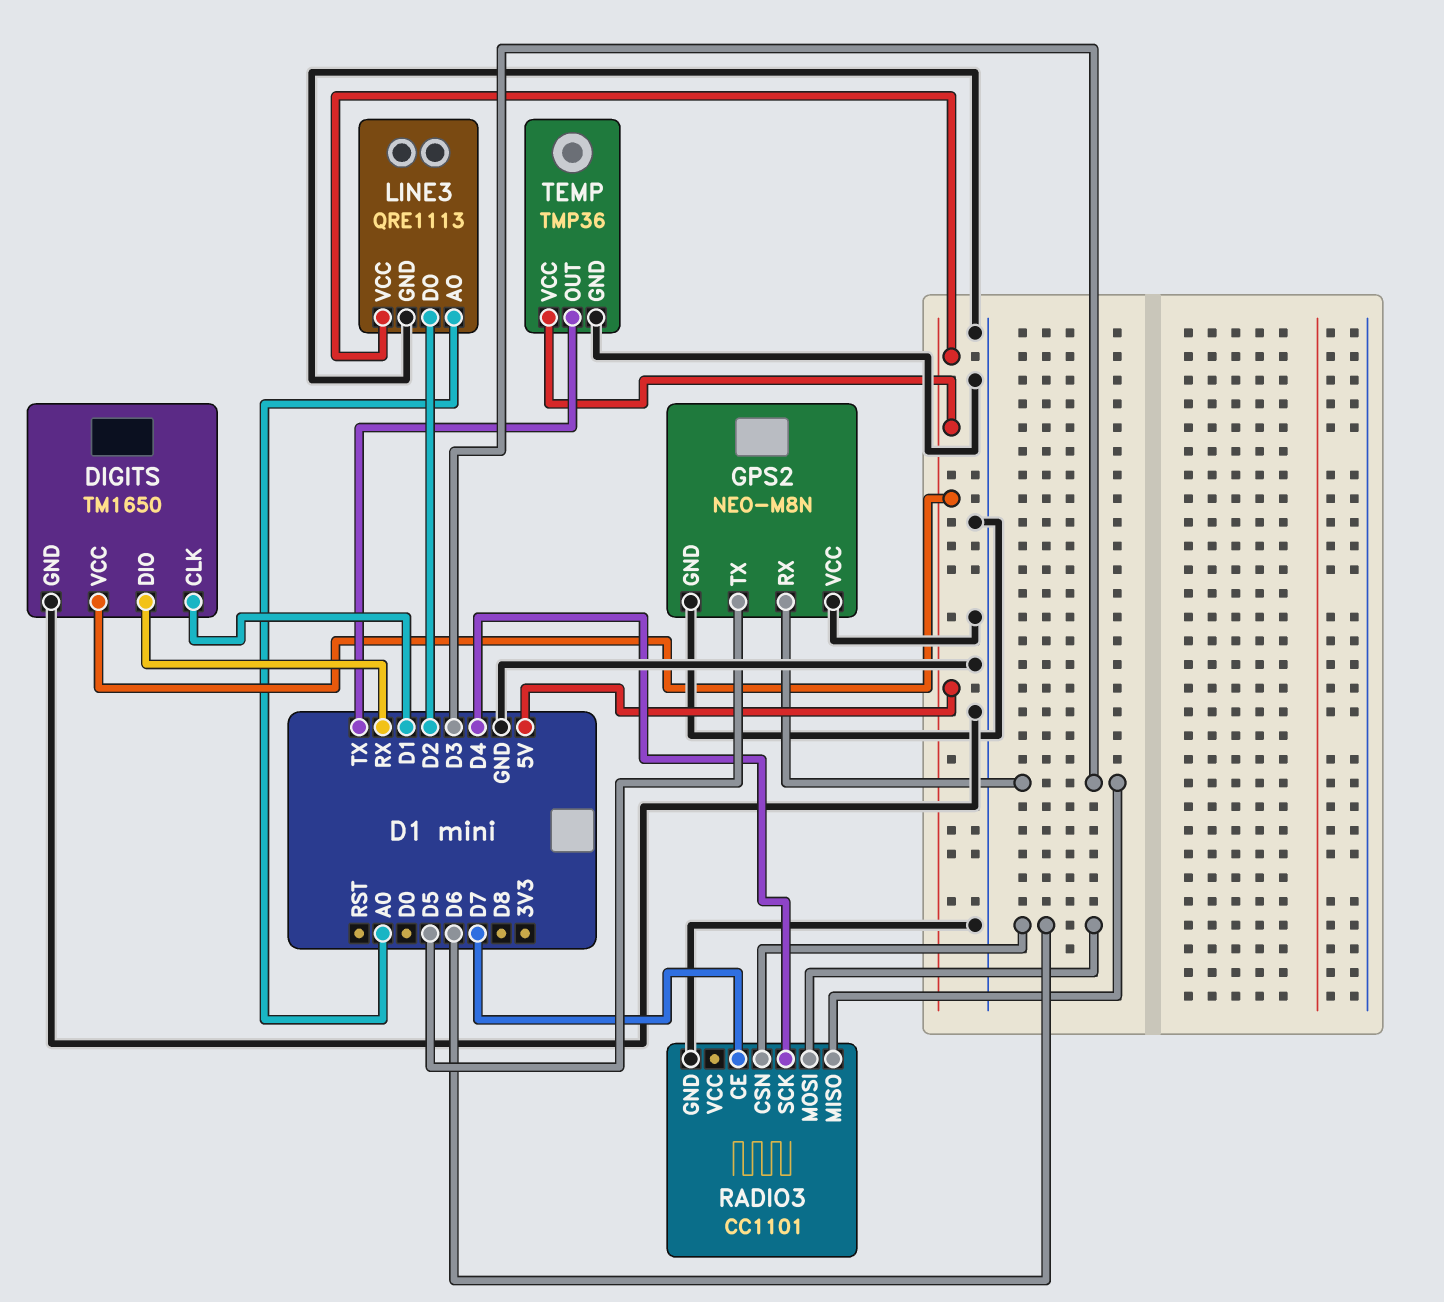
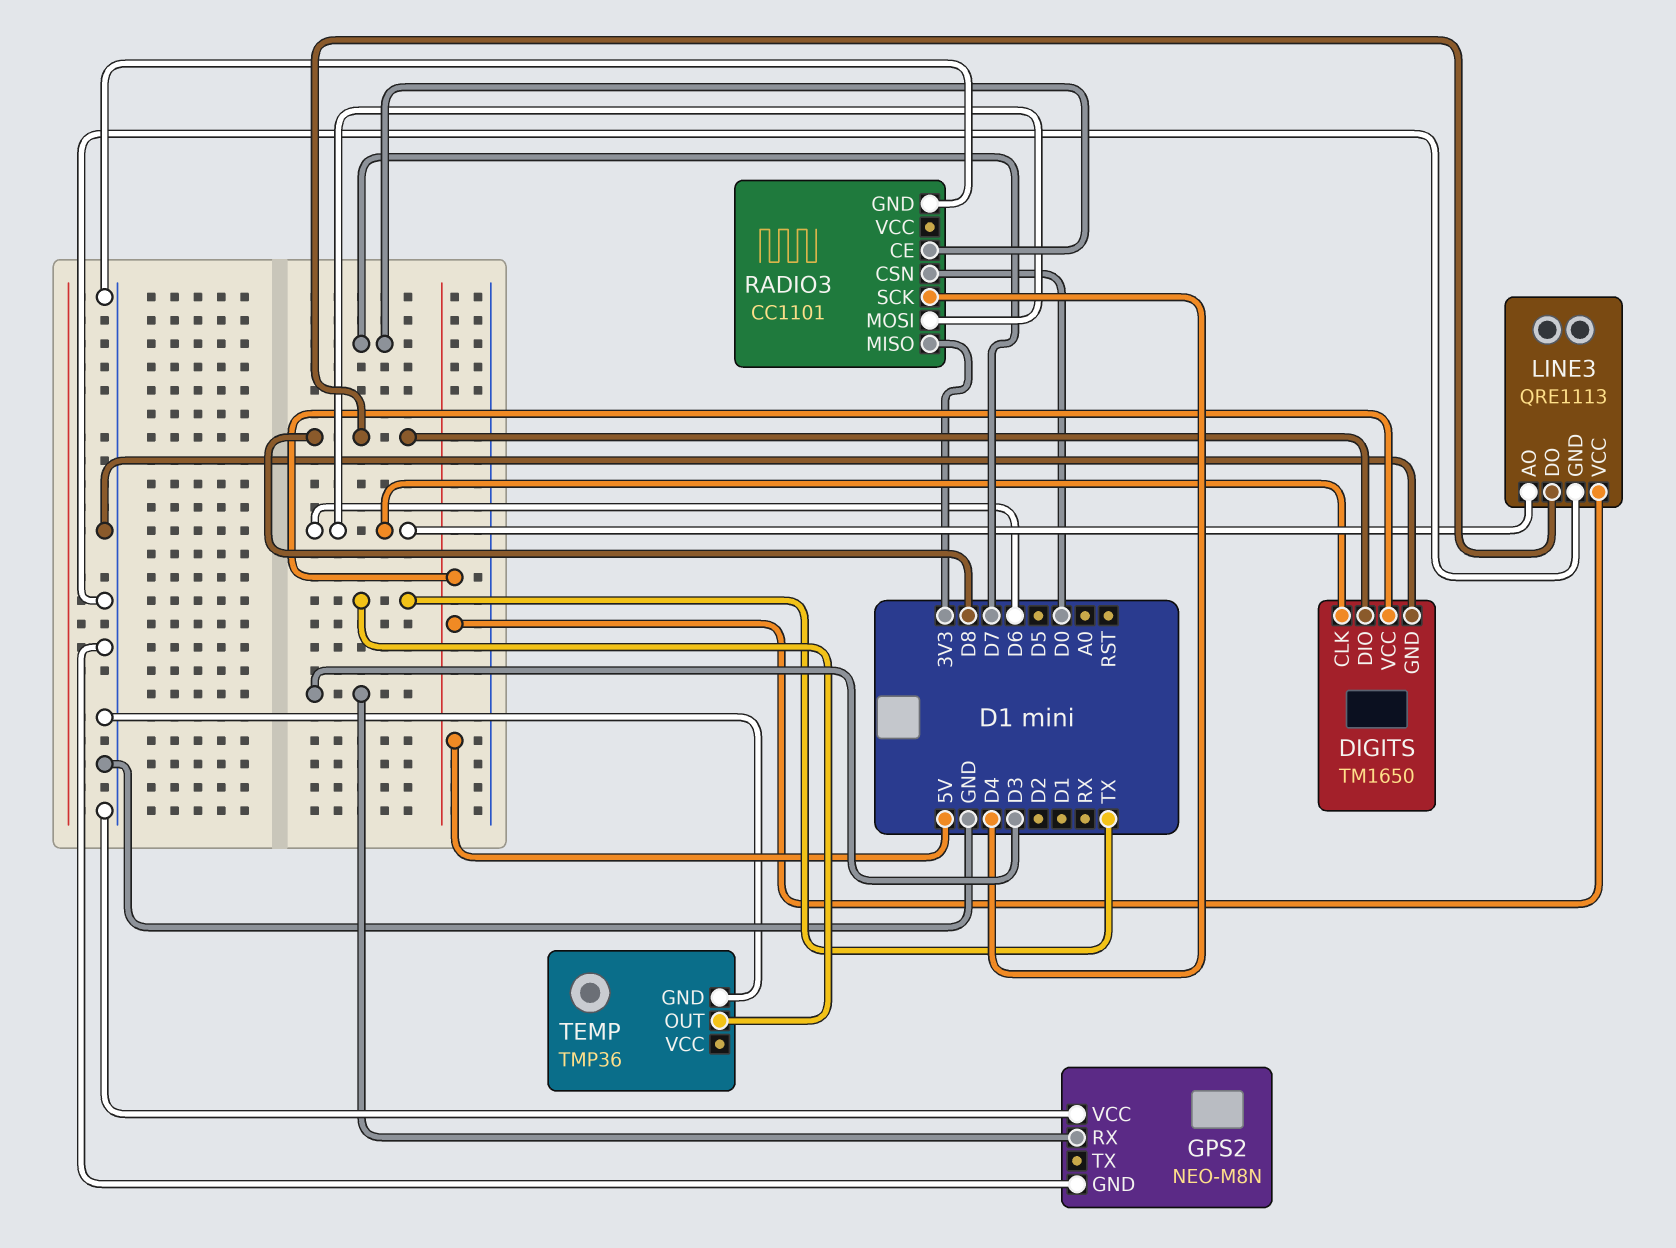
DIGITS pin CLK: D1 -> D6
DIGITS pin DIO: RX -> D8
GPS2 pin TX: D5 -> none
LINE3 pin AO: A0 -> D6
LINE3 pin DO: D2 -> D8
RADIO3 pin CSN: D6 -> D0
RADIO3 pin MISO: D3 -> 3V3
TEMP pin VCC: 5V -> none

